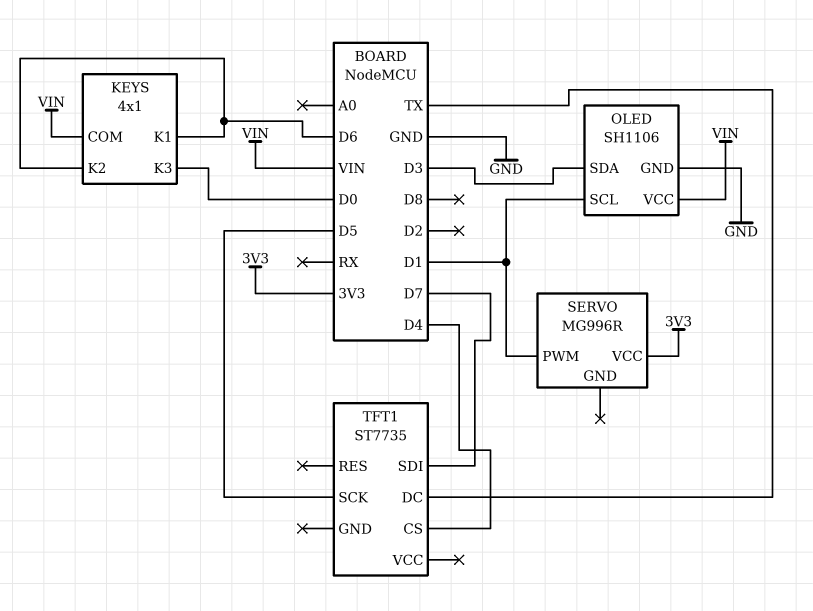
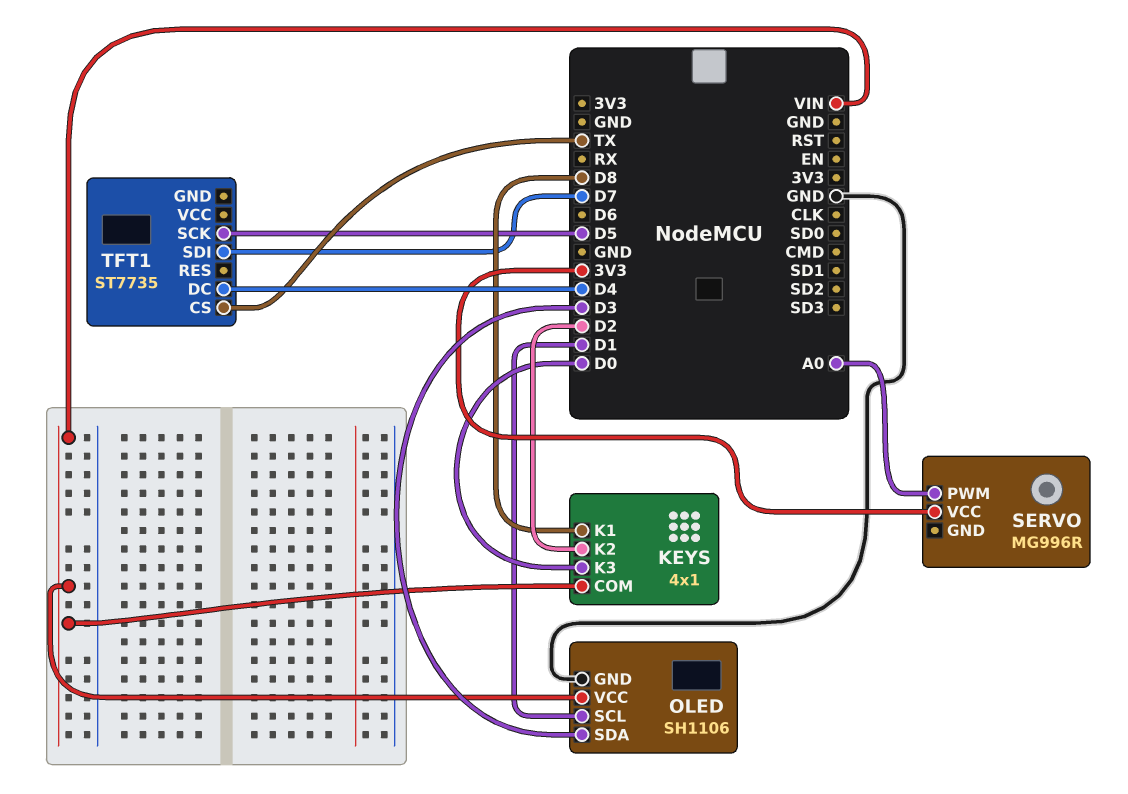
KEYS pin K1: D6 -> D8
KEYS pin K2: D6 -> D2
SERVO pin PWM: D1 -> A0
TFT1 pin CS: D4 -> TX
TFT1 pin DC: TX -> D4

